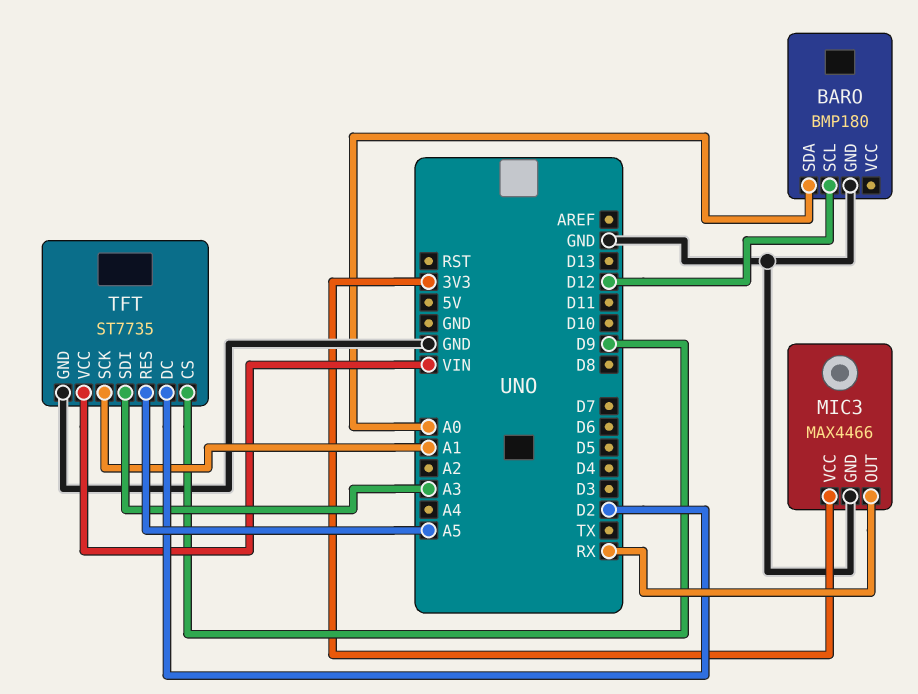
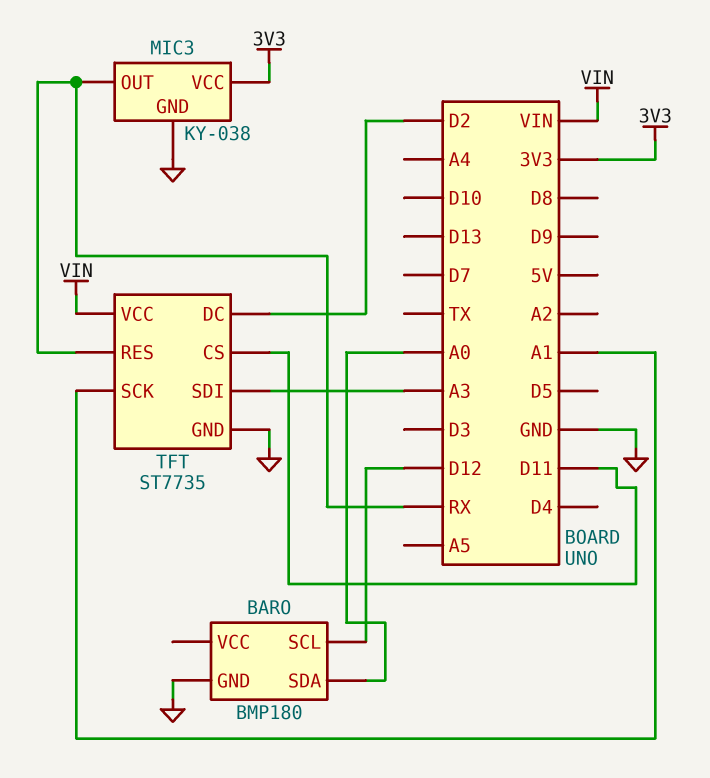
MIC3: MAX4466 -> KY-038
TFT pin CS: D9 -> D11
TFT pin RES: A5 -> RX

